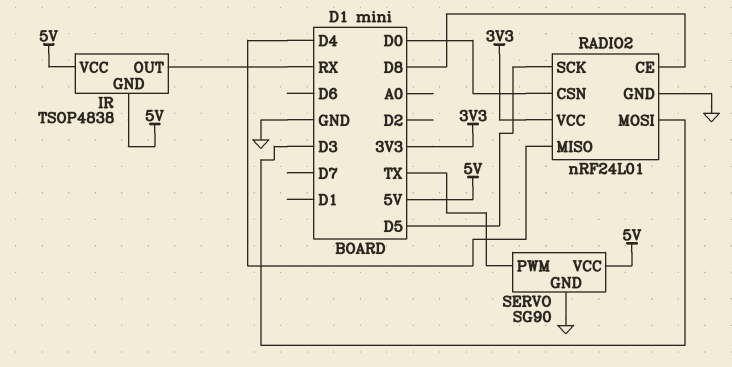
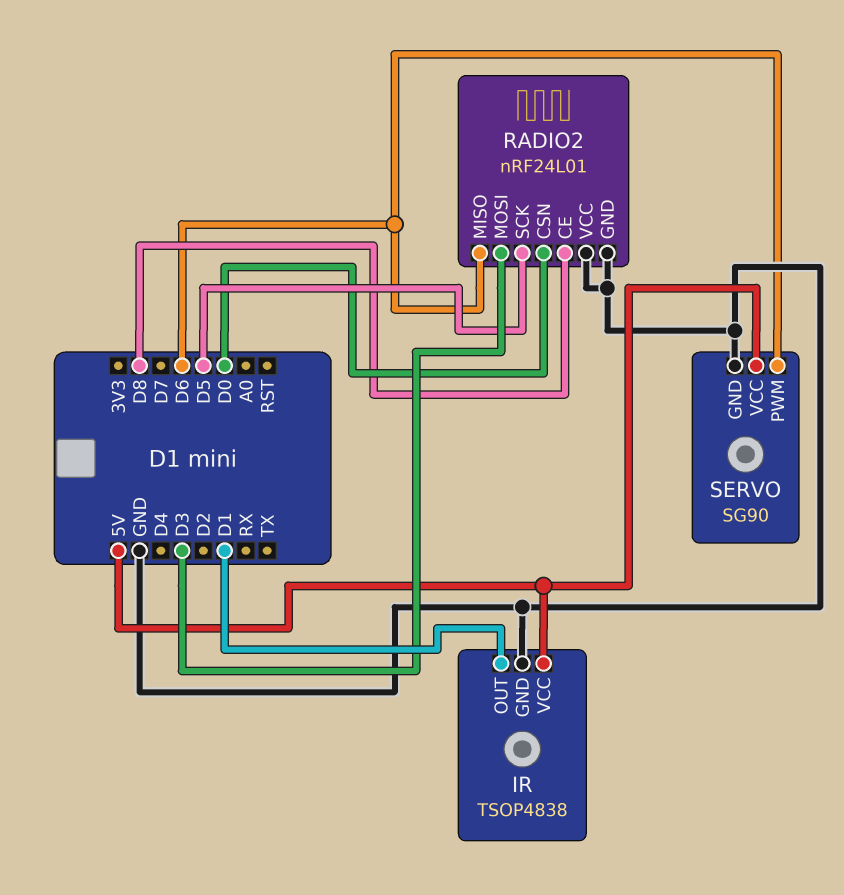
IR pin GND: 5V -> GND
IR pin OUT: RX -> D1
RADIO2 pin MISO: D4 -> D6
RADIO2 pin VCC: 3V3 -> GND
SERVO pin PWM: TX -> D6

